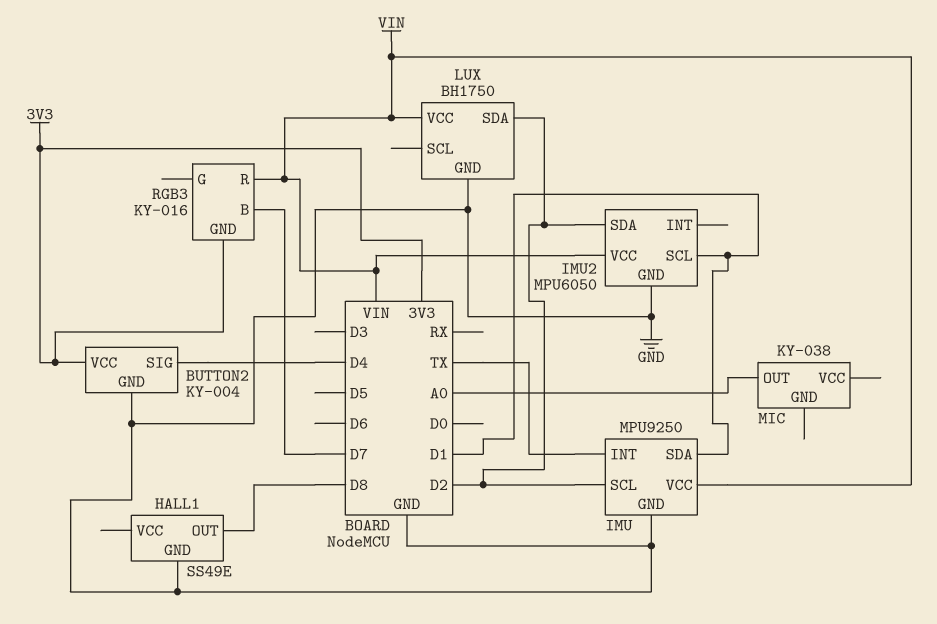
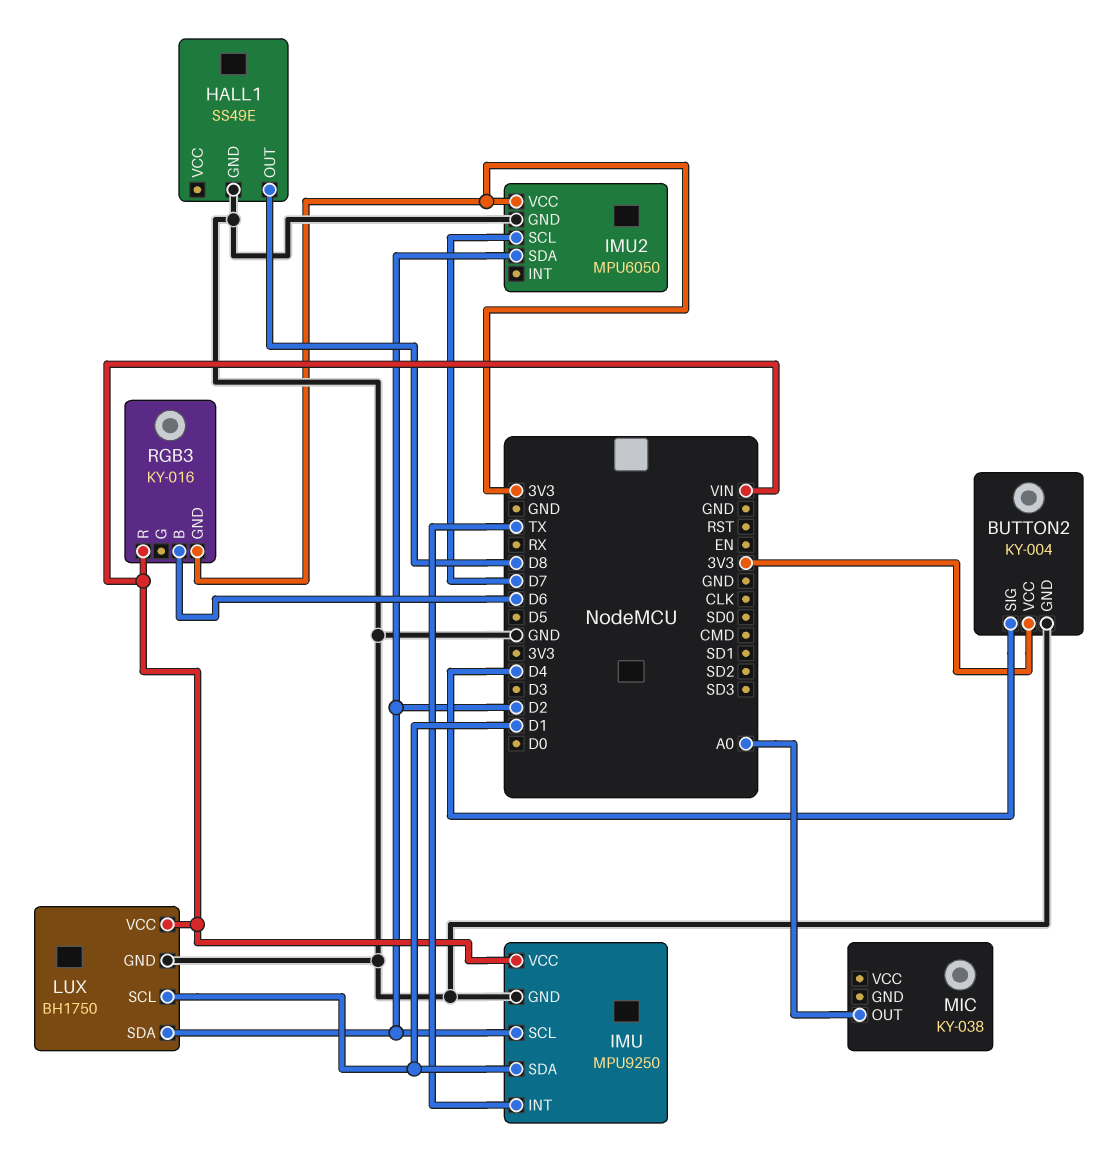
IMU2 pin SCL: D1 -> D7
IMU2 pin VCC: VIN -> 3V3
LUX pin SCL: none -> D1
RGB3 pin B: D7 -> D6

